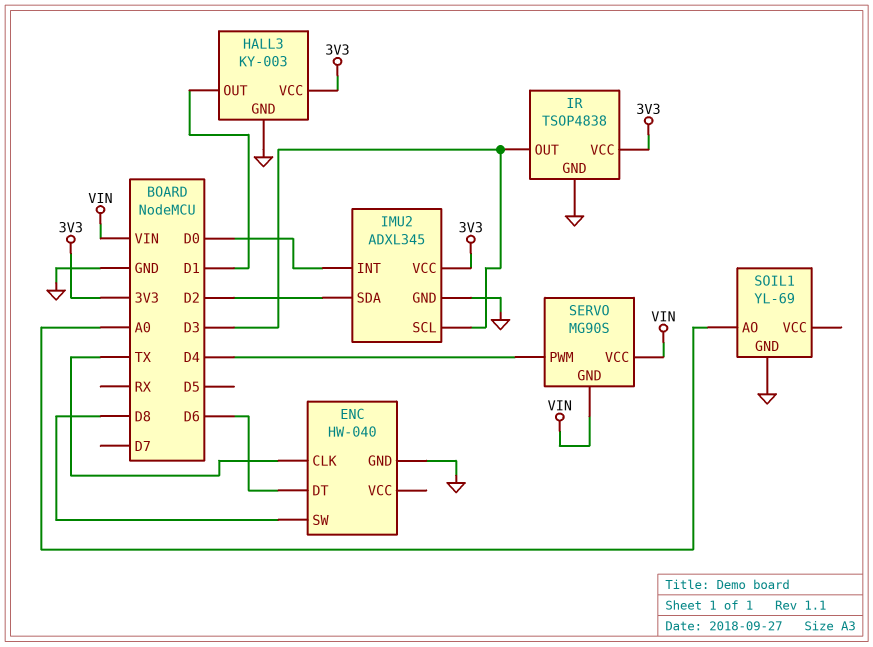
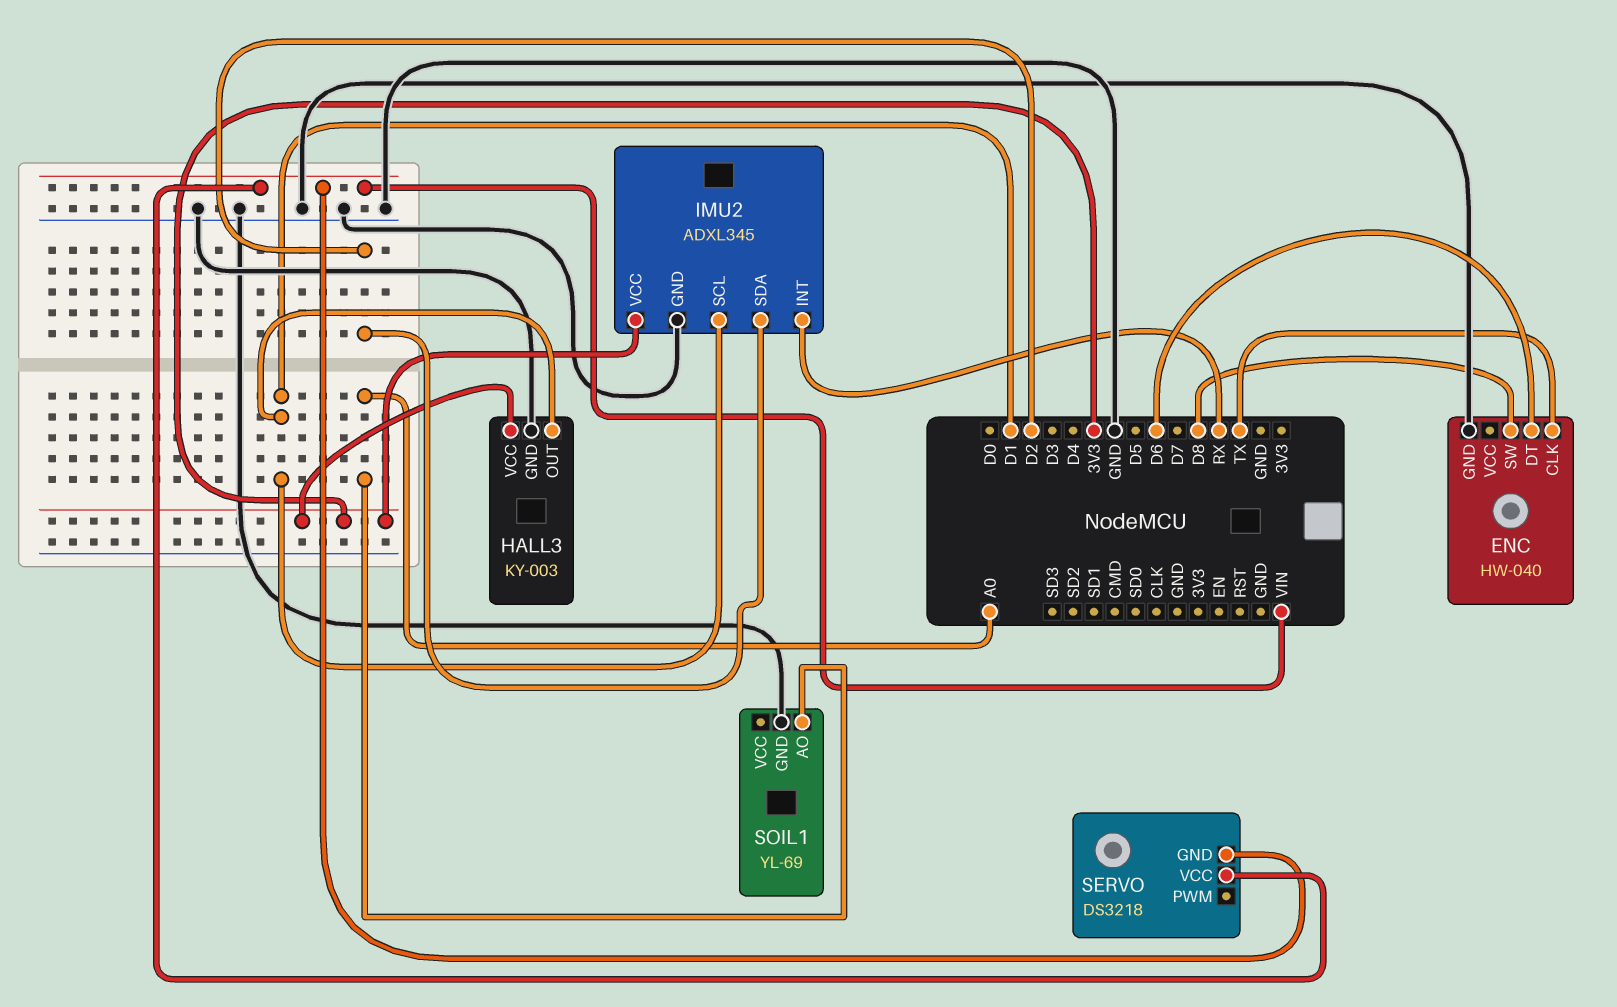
IMU2 pin INT: D0 -> RX
IMU2 pin SCL: D3 -> D1
IR: TSOP4838 -> none
IR pin GND: GND -> none
IR pin OUT: D3 -> none
IR pin VCC: 3V3 -> none
SERVO: MG90S -> DS3218
SERVO pin PWM: D4 -> none

